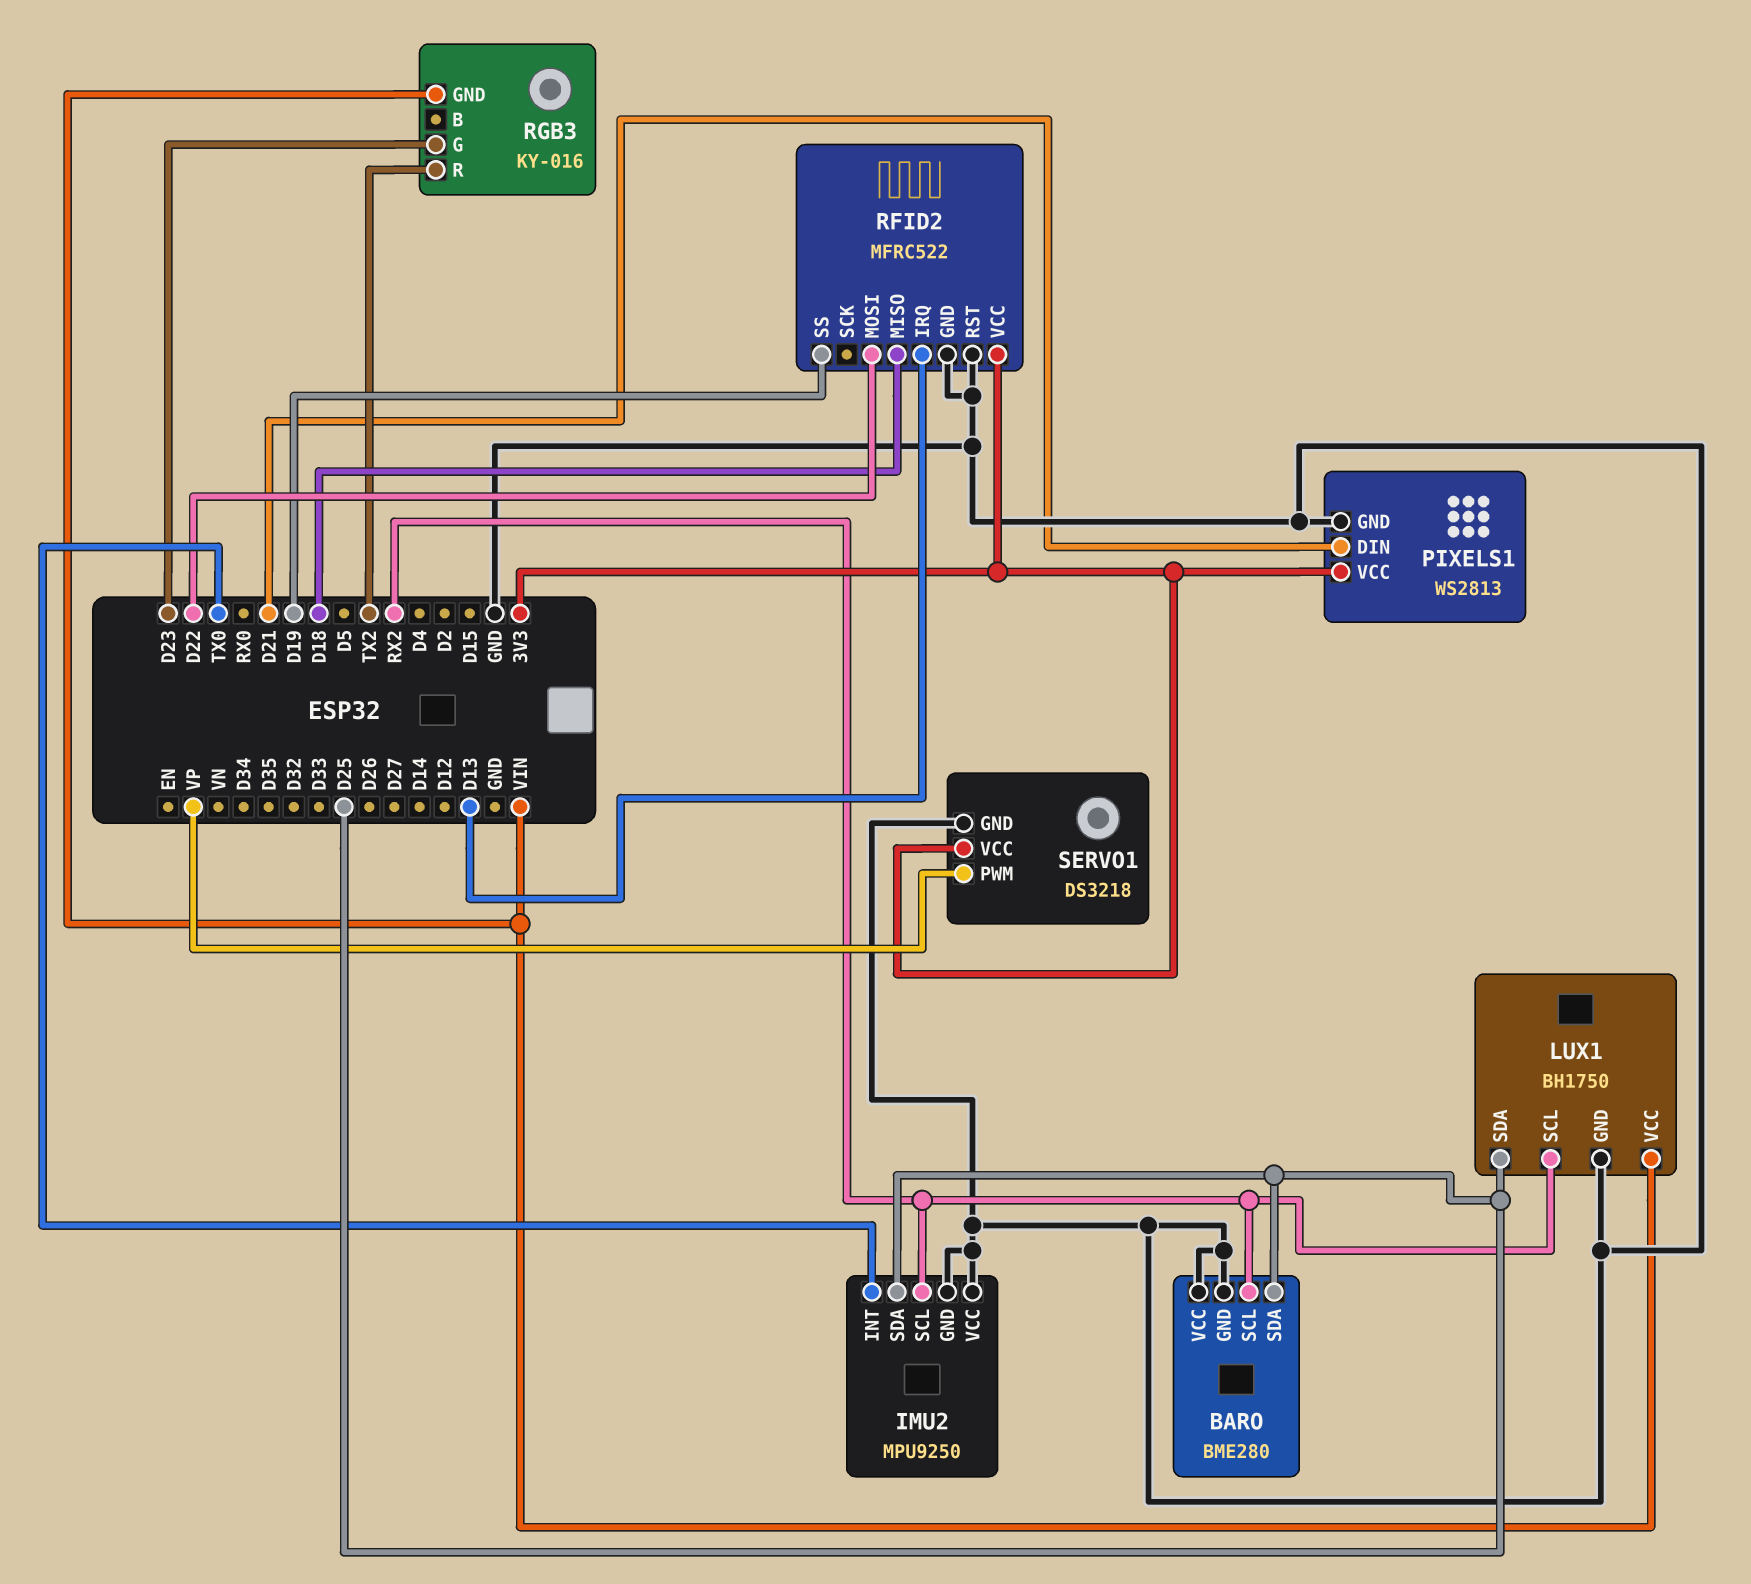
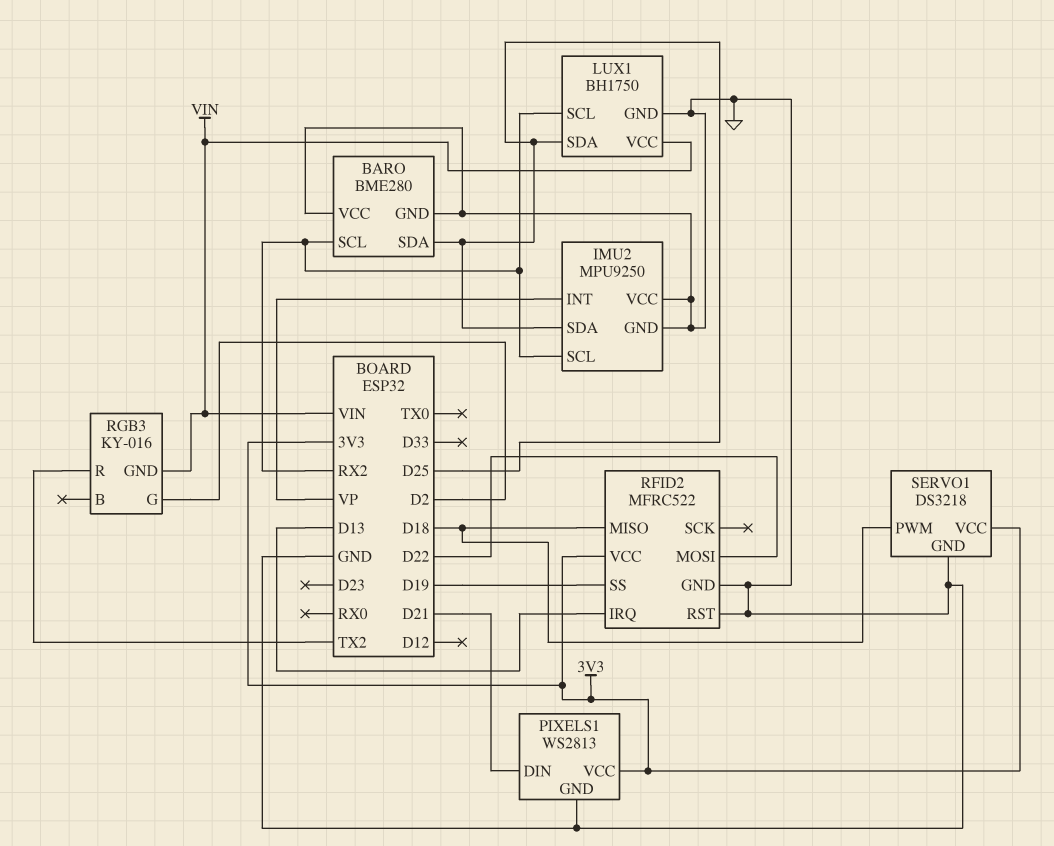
IMU2 pin INT: TX0 -> VP
RGB3 pin G: D23 -> D2
SERVO1 pin PWM: VP -> D18

